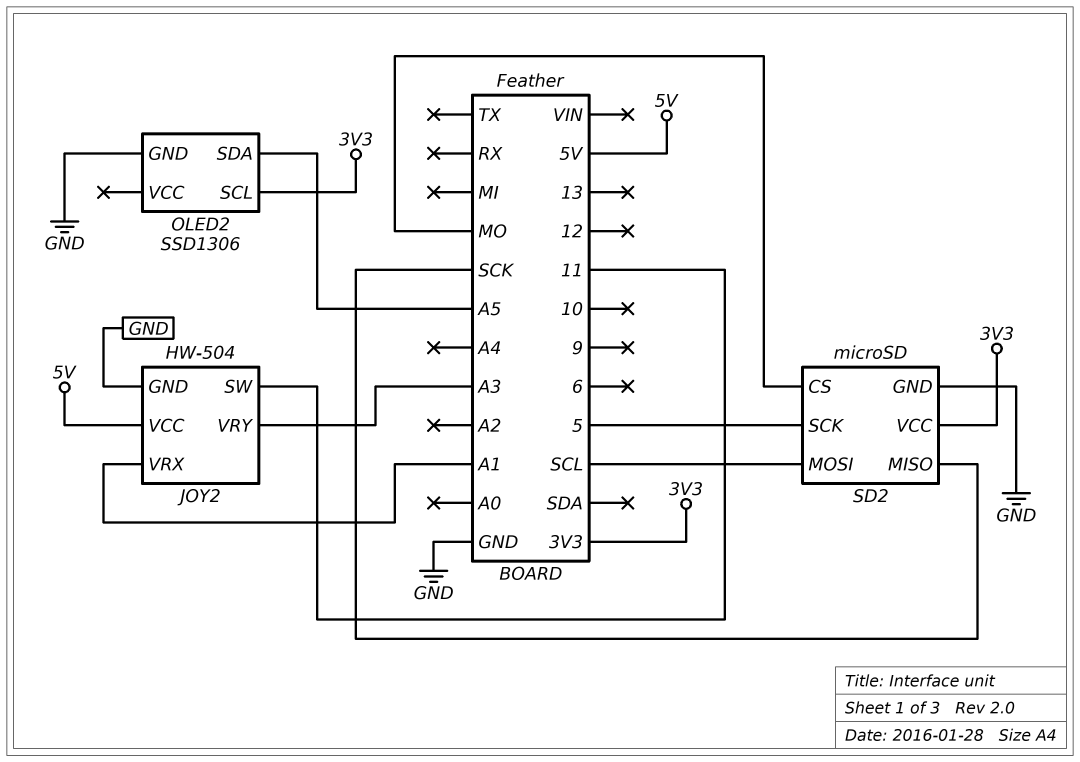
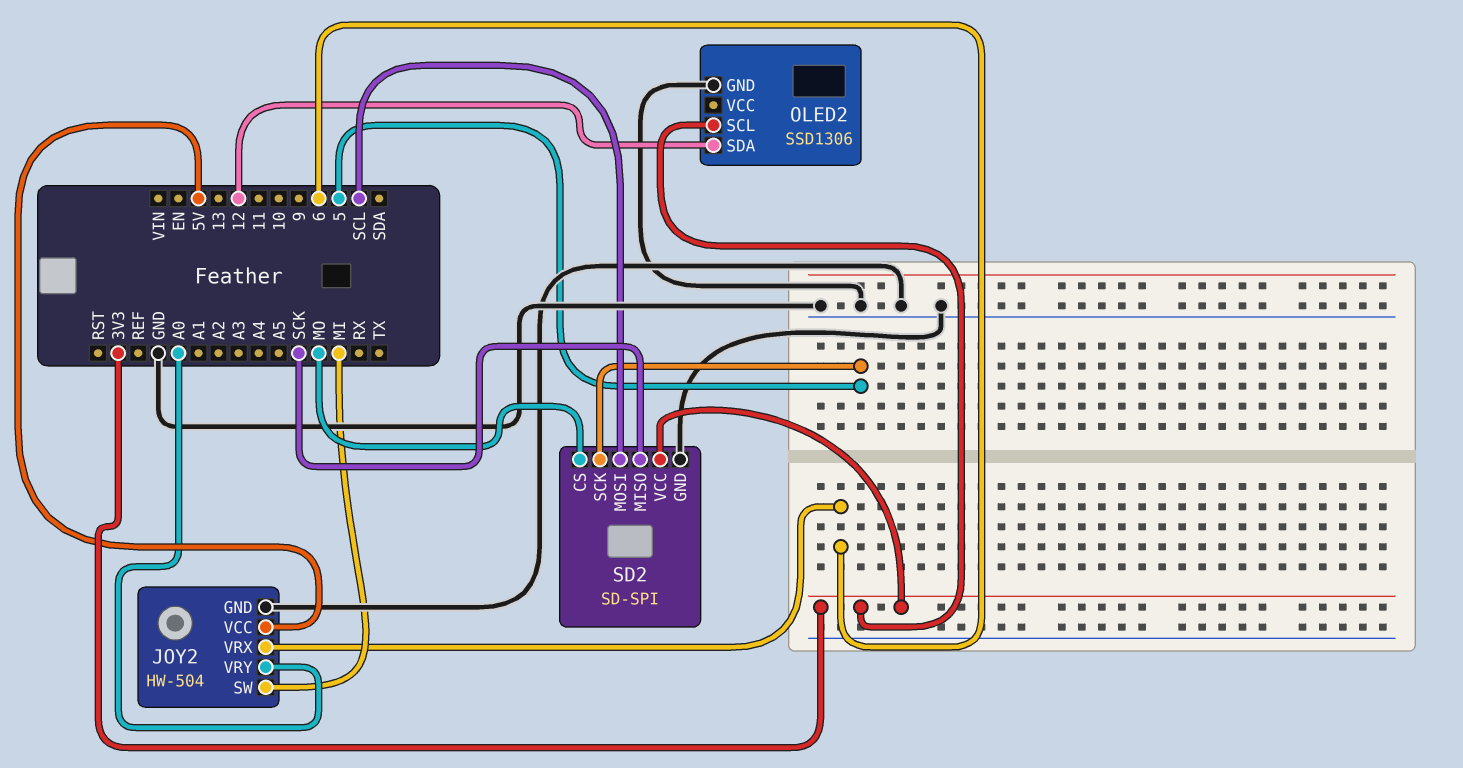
JOY2 pin SW: 11 -> MI
JOY2 pin VRX: A1 -> 6
JOY2 pin VRY: A3 -> A0
OLED2 pin SDA: A5 -> 12
SD2: microSD -> SD-SPI

